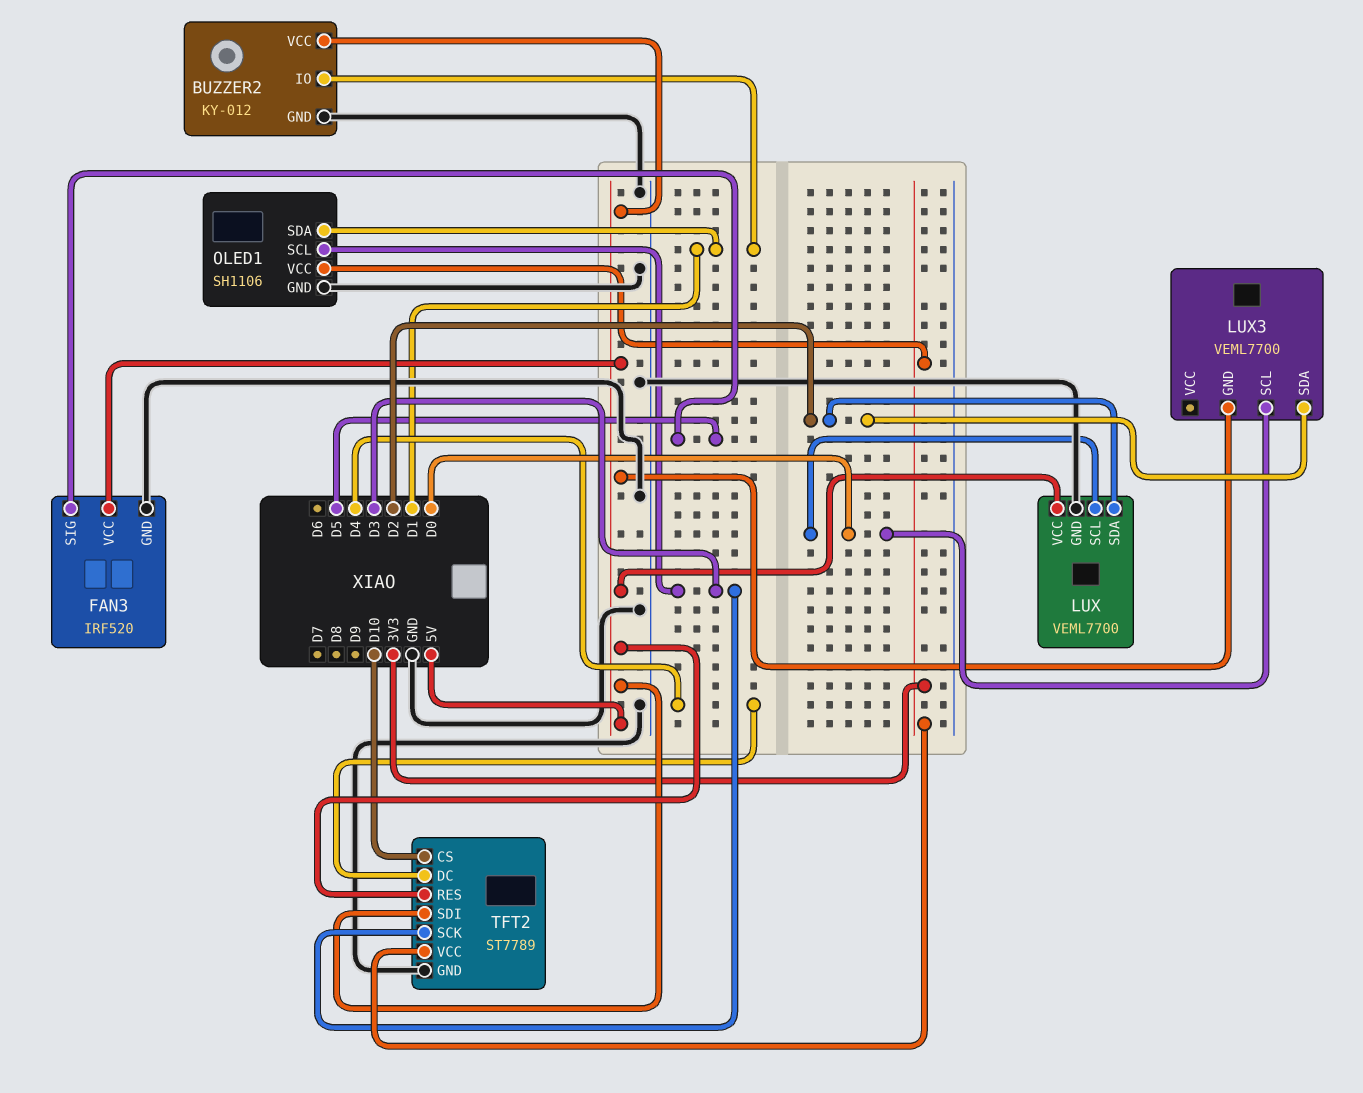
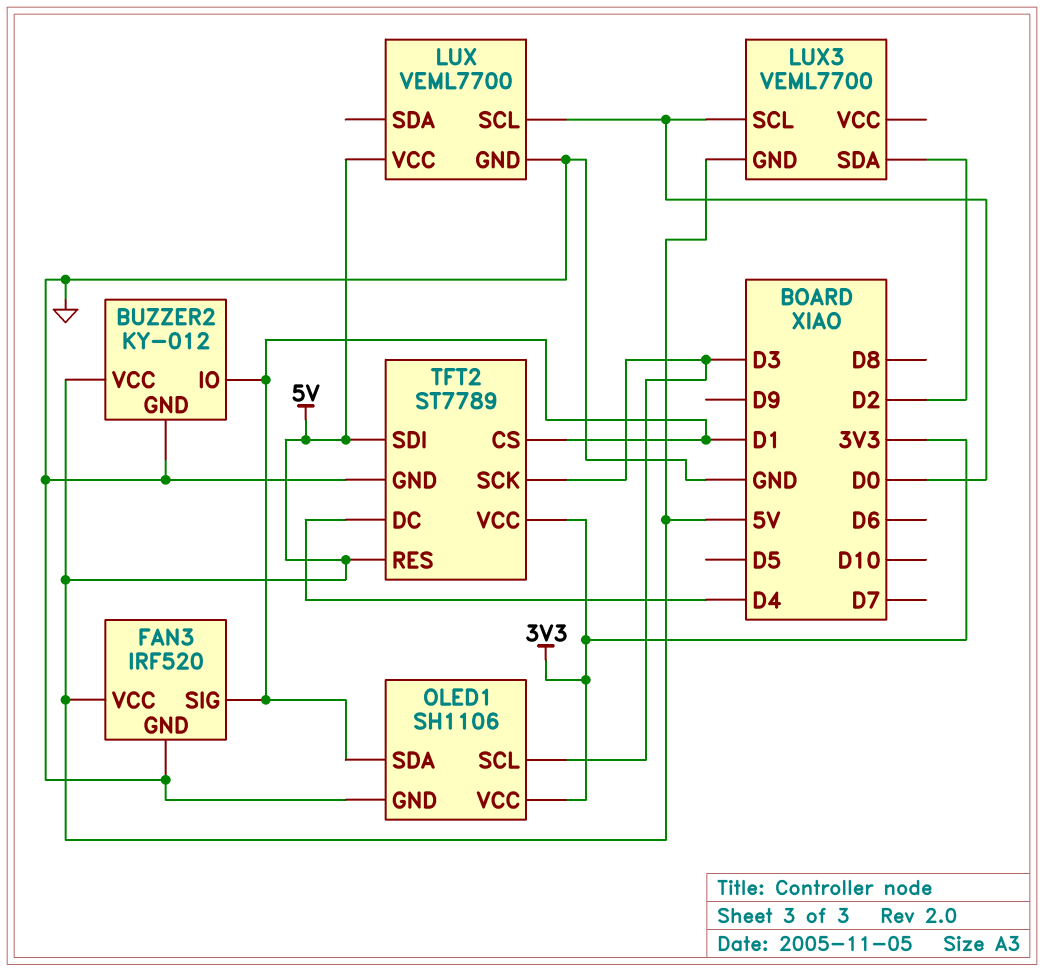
FAN3 pin SIG: D5 -> D1
LUX pin SDA: D2 -> none
TFT2 pin CS: D10 -> D1

